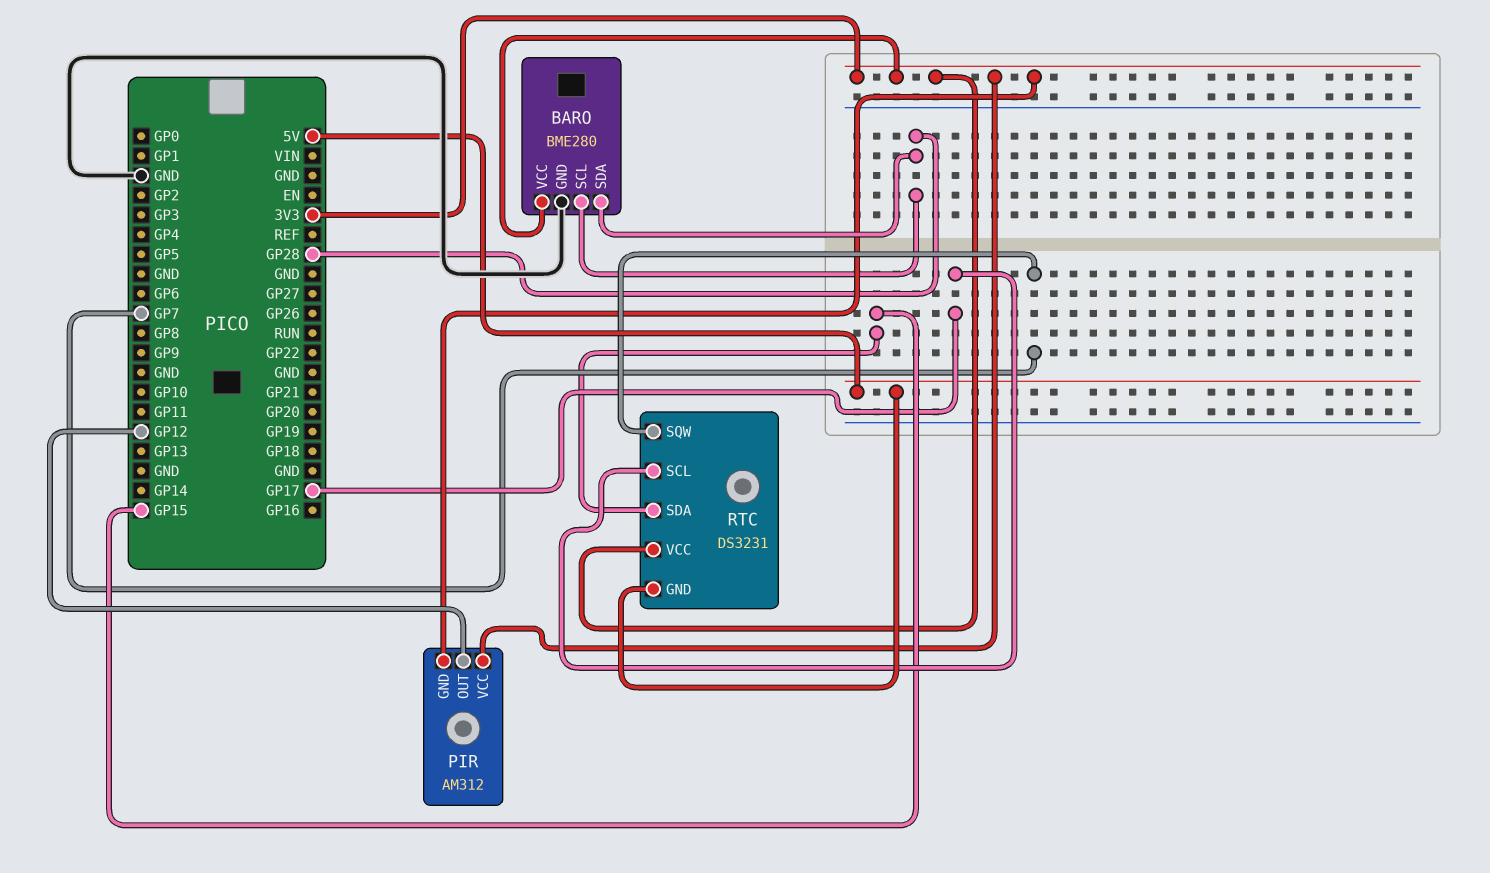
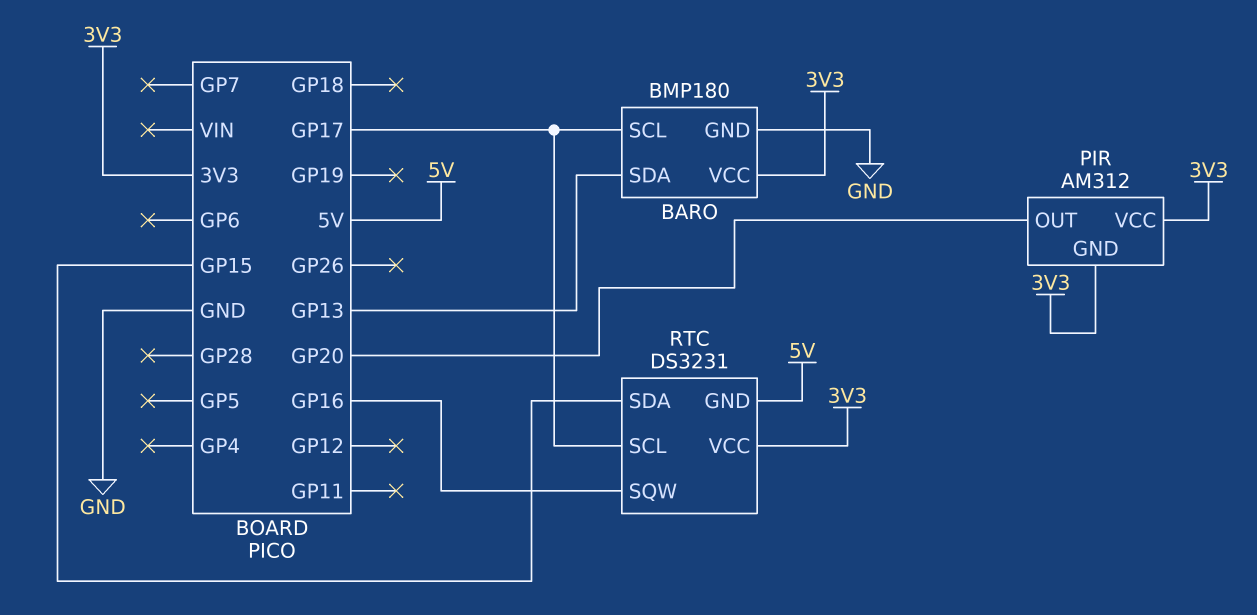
BARO: BME280 -> BMP180
BARO pin SCL: GP28 -> GP17
BARO pin SDA: GP28 -> GP13
PIR pin OUT: GP12 -> GP20
RTC pin SQW: GP7 -> GP16

